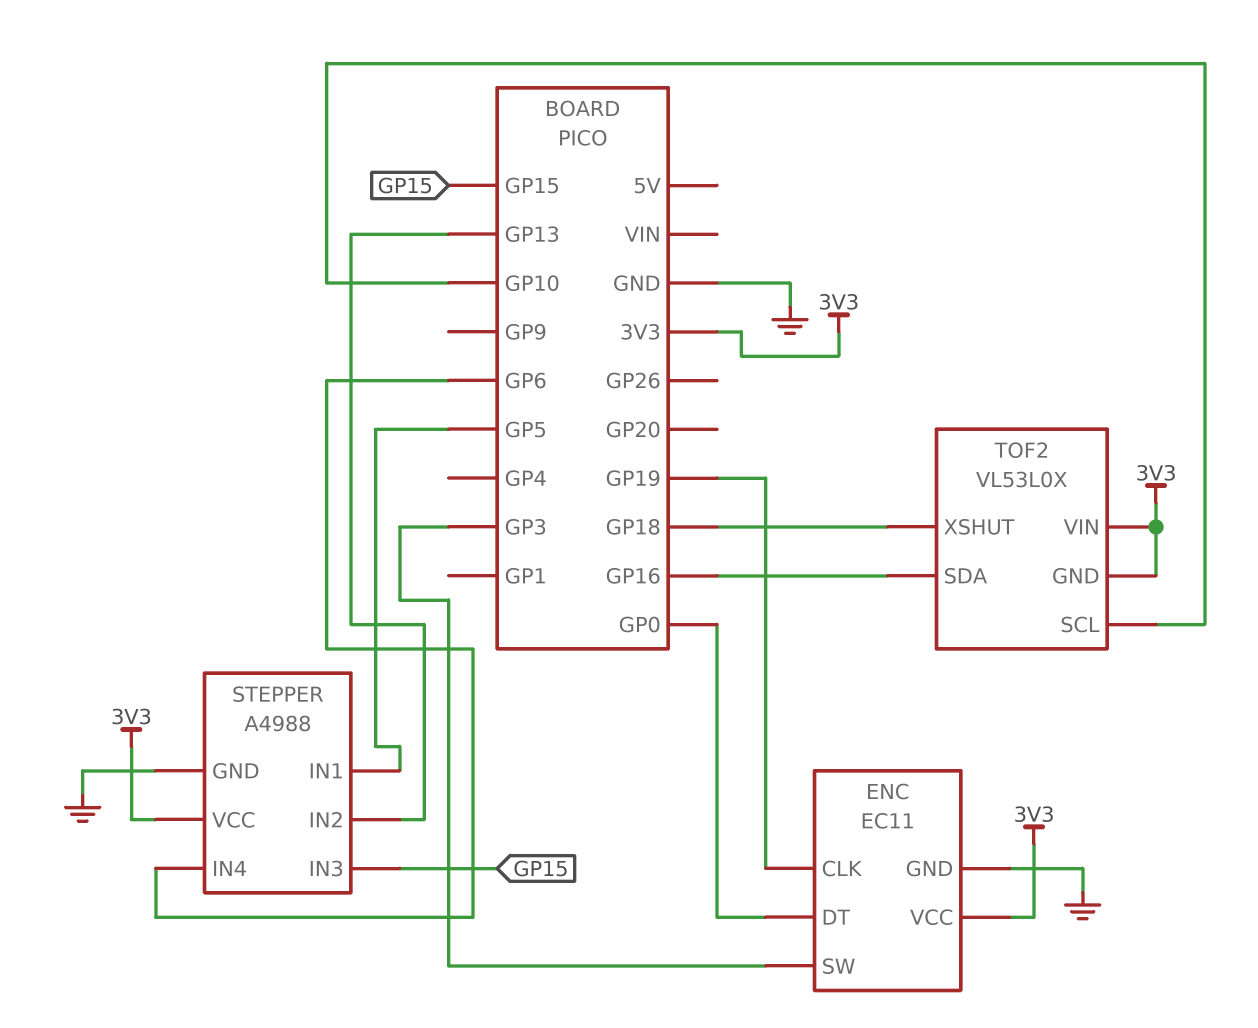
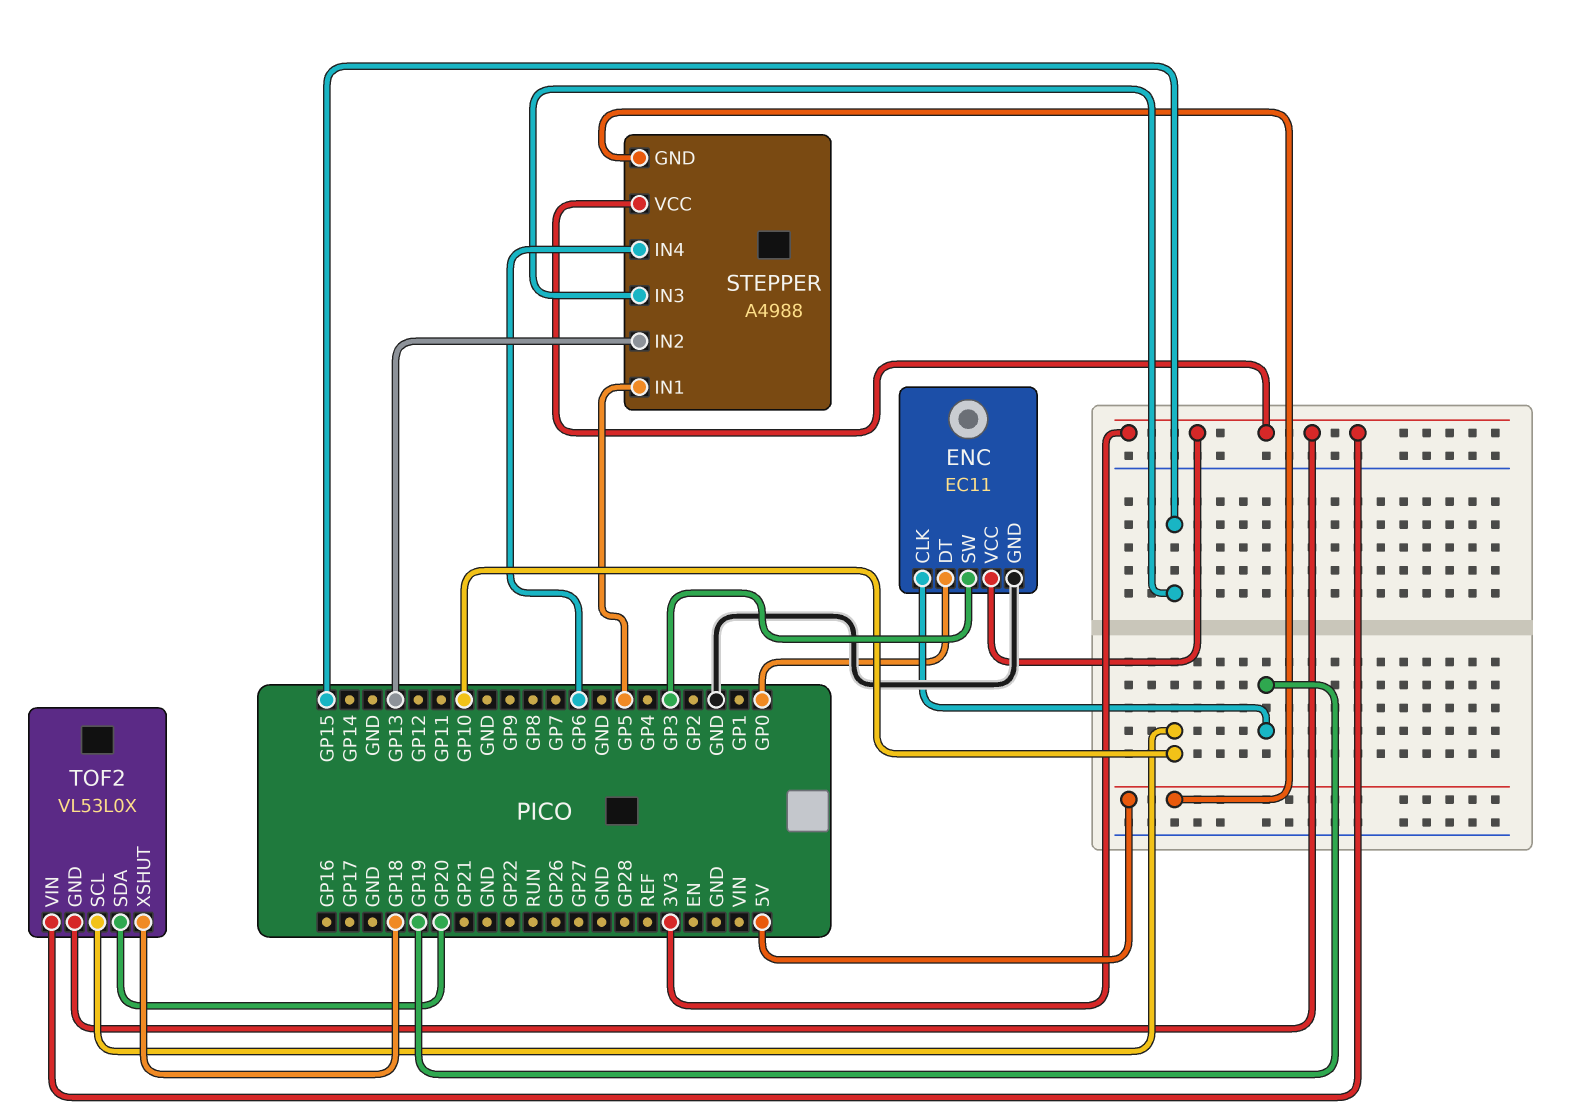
STEPPER pin GND: GND -> 5V
TOF2 pin SDA: GP16 -> GP20

